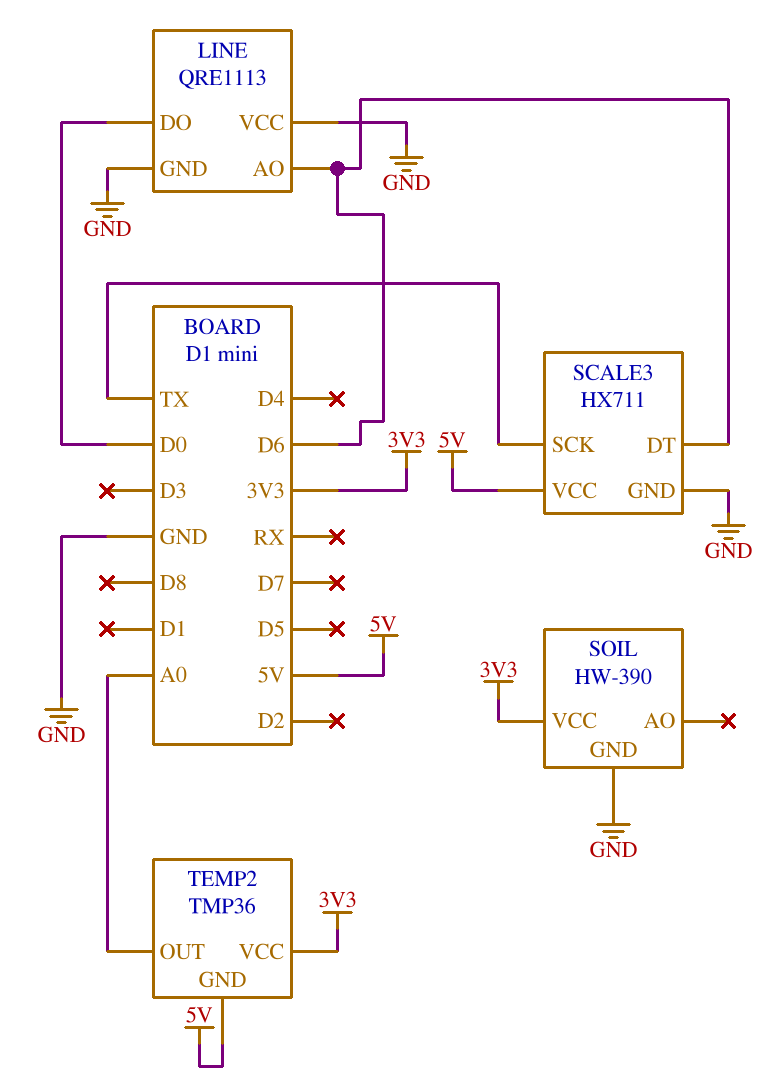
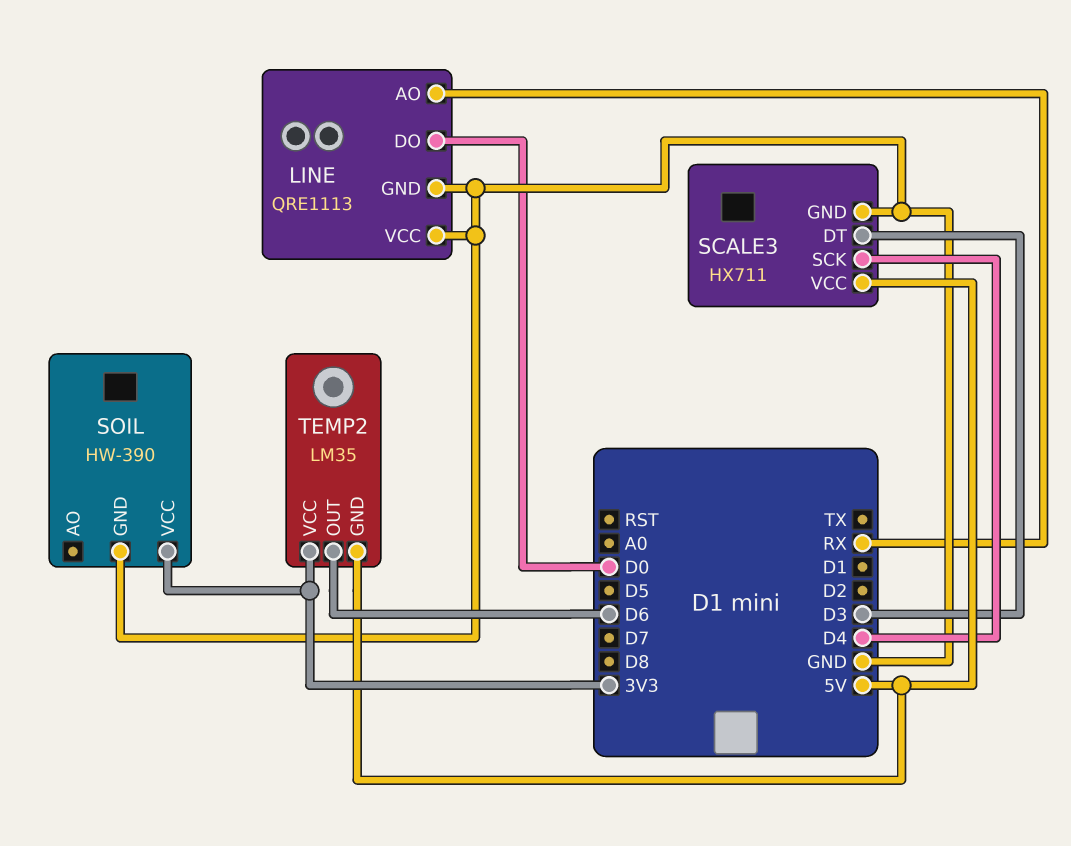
LINE pin AO: D6 -> RX
SCALE3 pin DT: D6 -> D3
SCALE3 pin SCK: TX -> D4
TEMP2: TMP36 -> LM35
TEMP2 pin OUT: A0 -> D6

